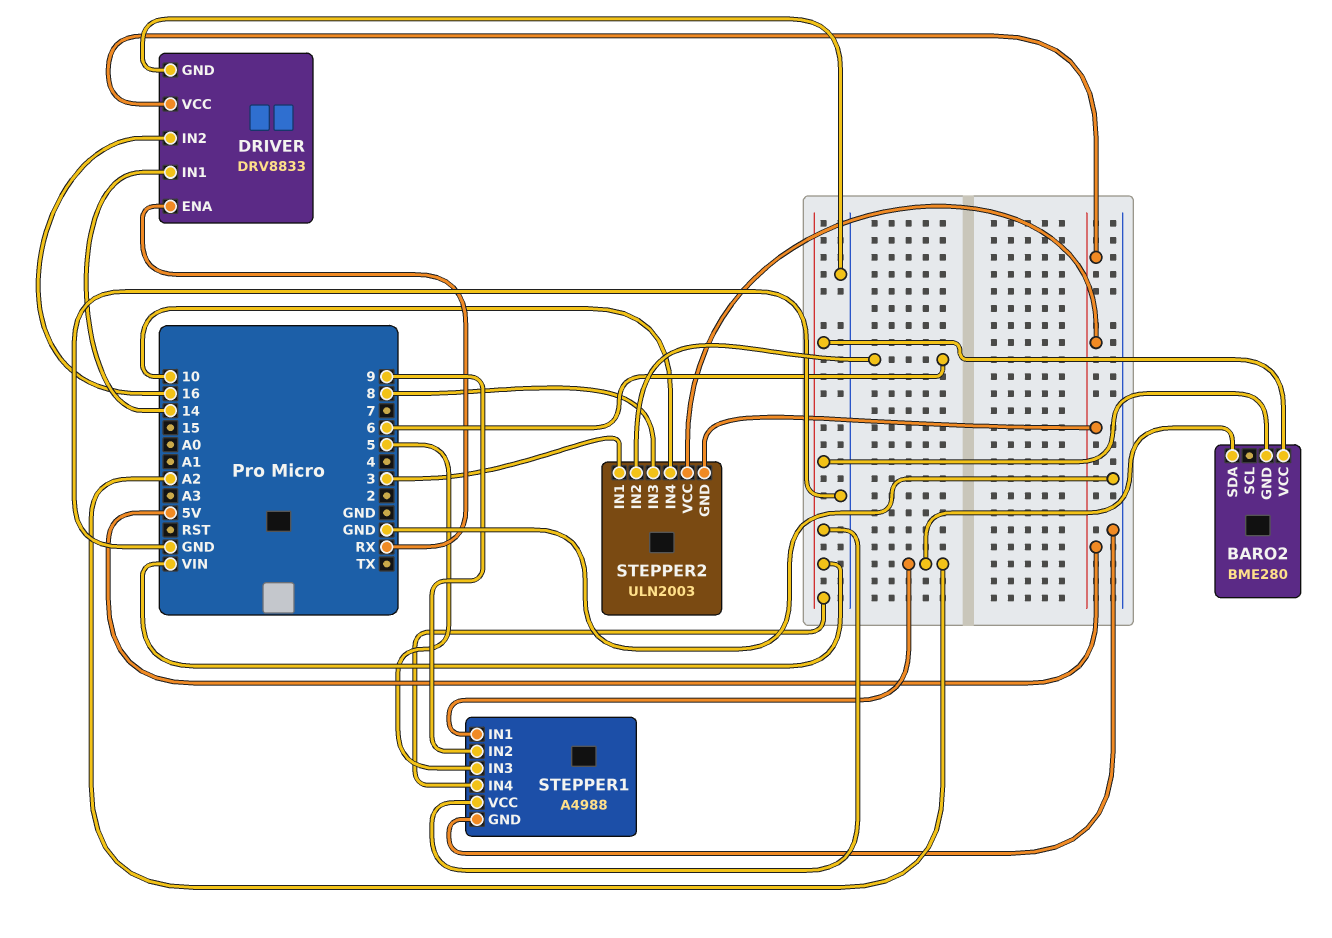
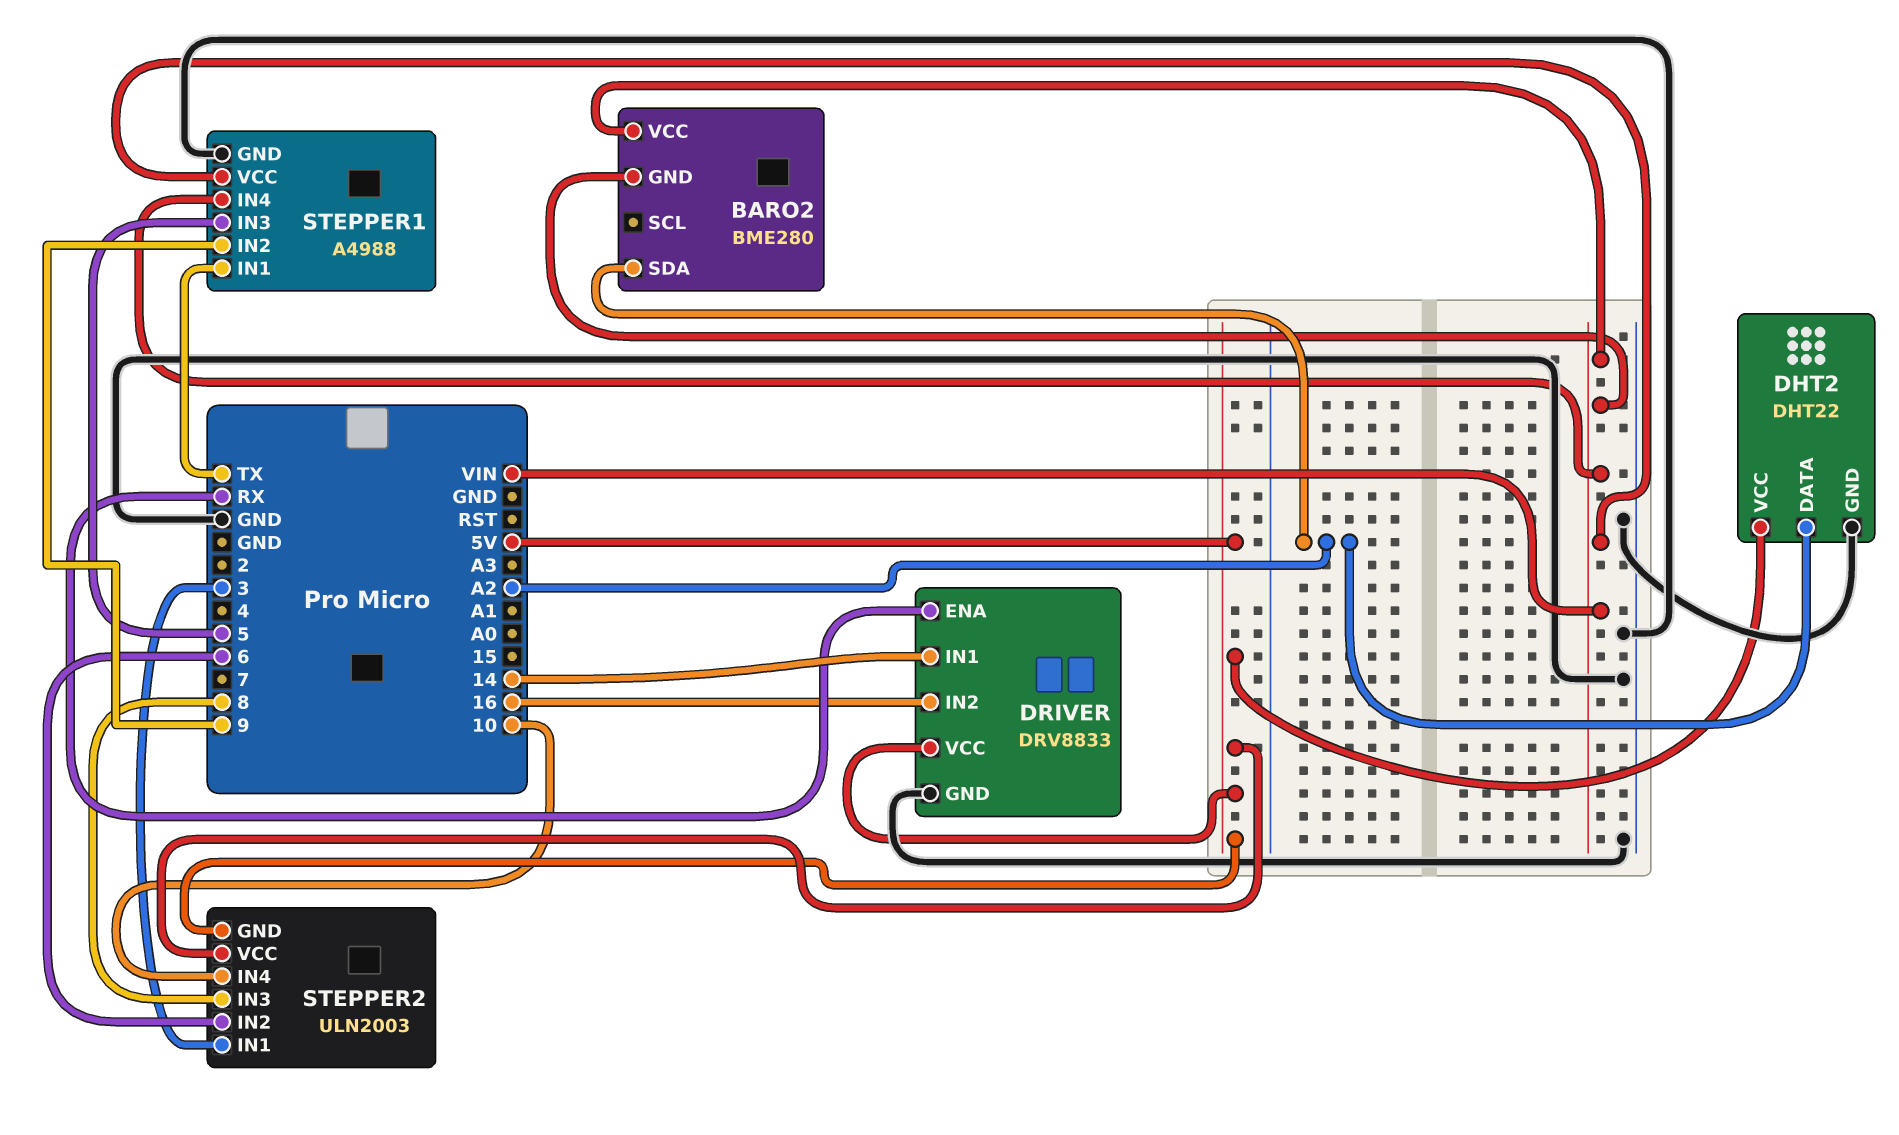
DHT2: none -> DHT22
DHT2 pin DATA: none -> A2
DHT2 pin GND: none -> GND
DHT2 pin VCC: none -> 5V
STEPPER1 pin IN1: A2 -> TX

